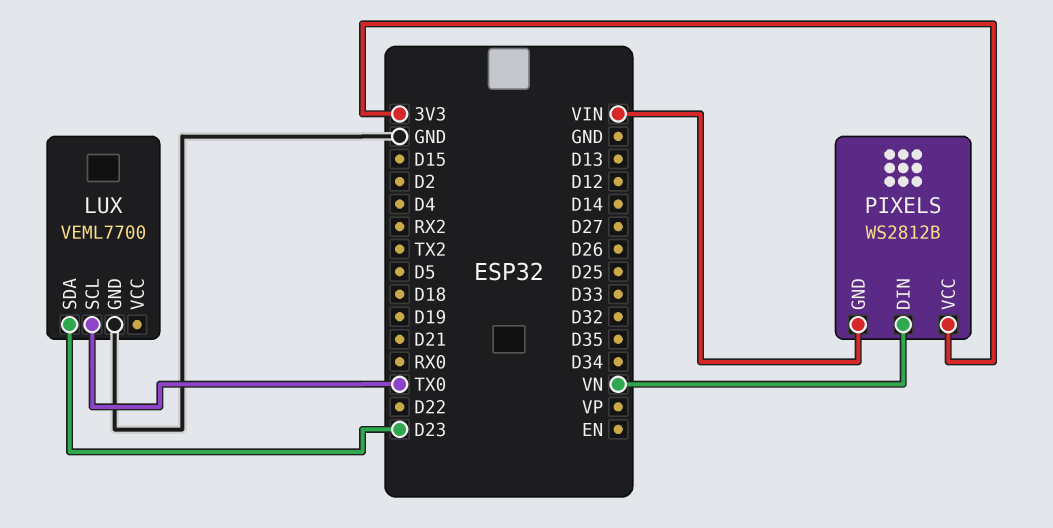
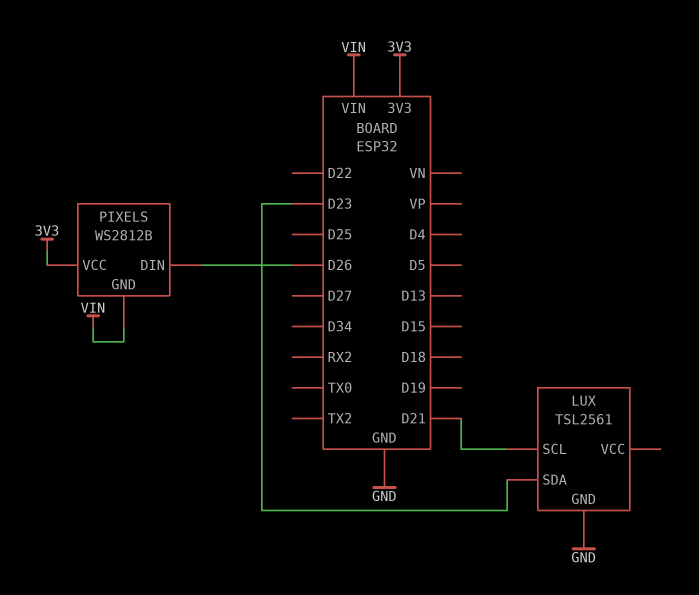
LUX: VEML7700 -> TSL2561
LUX pin SCL: TX0 -> D21
PIXELS pin DIN: VN -> D26

